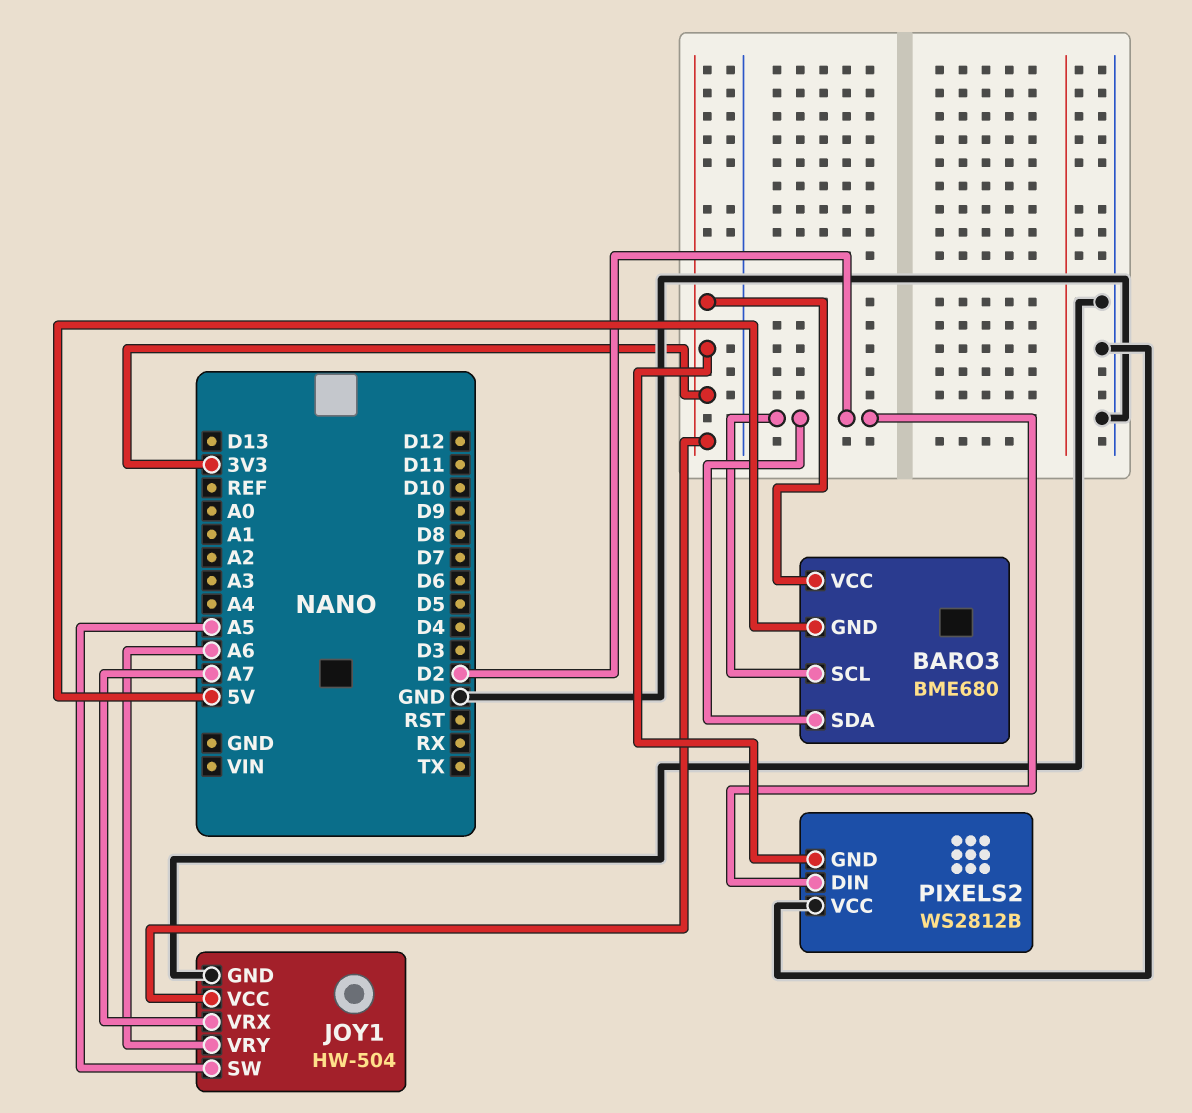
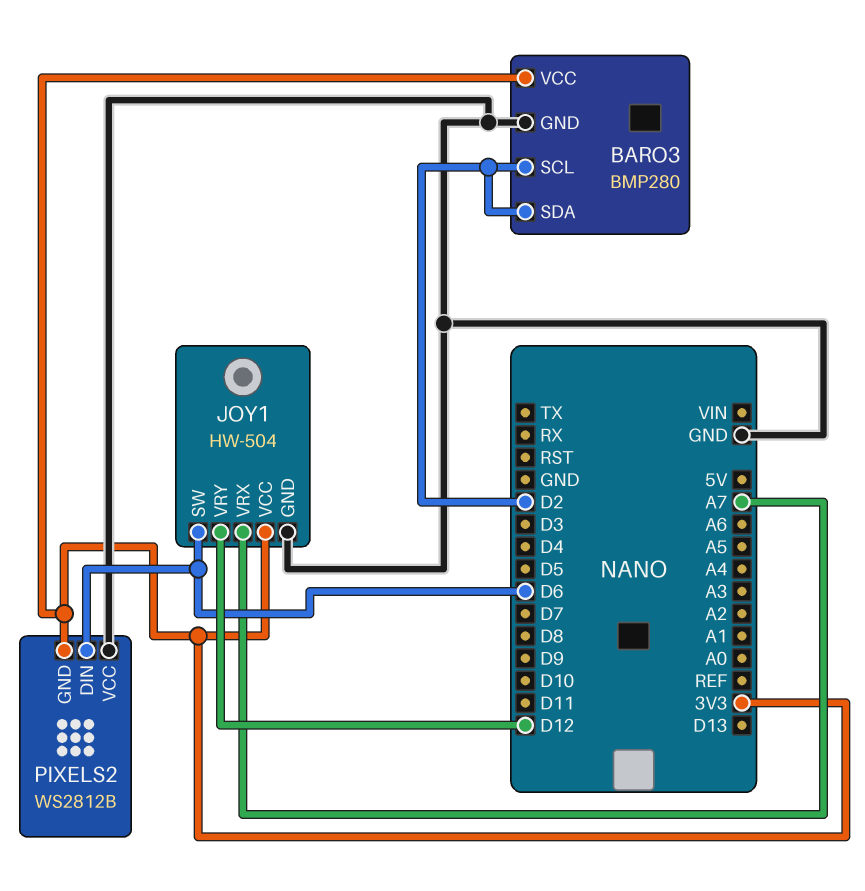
BARO3: BME680 -> BMP280
BARO3 pin GND: 5V -> GND
JOY1 pin SW: A5 -> D6
JOY1 pin VRY: A6 -> D12
PIXELS2 pin DIN: D2 -> D6

